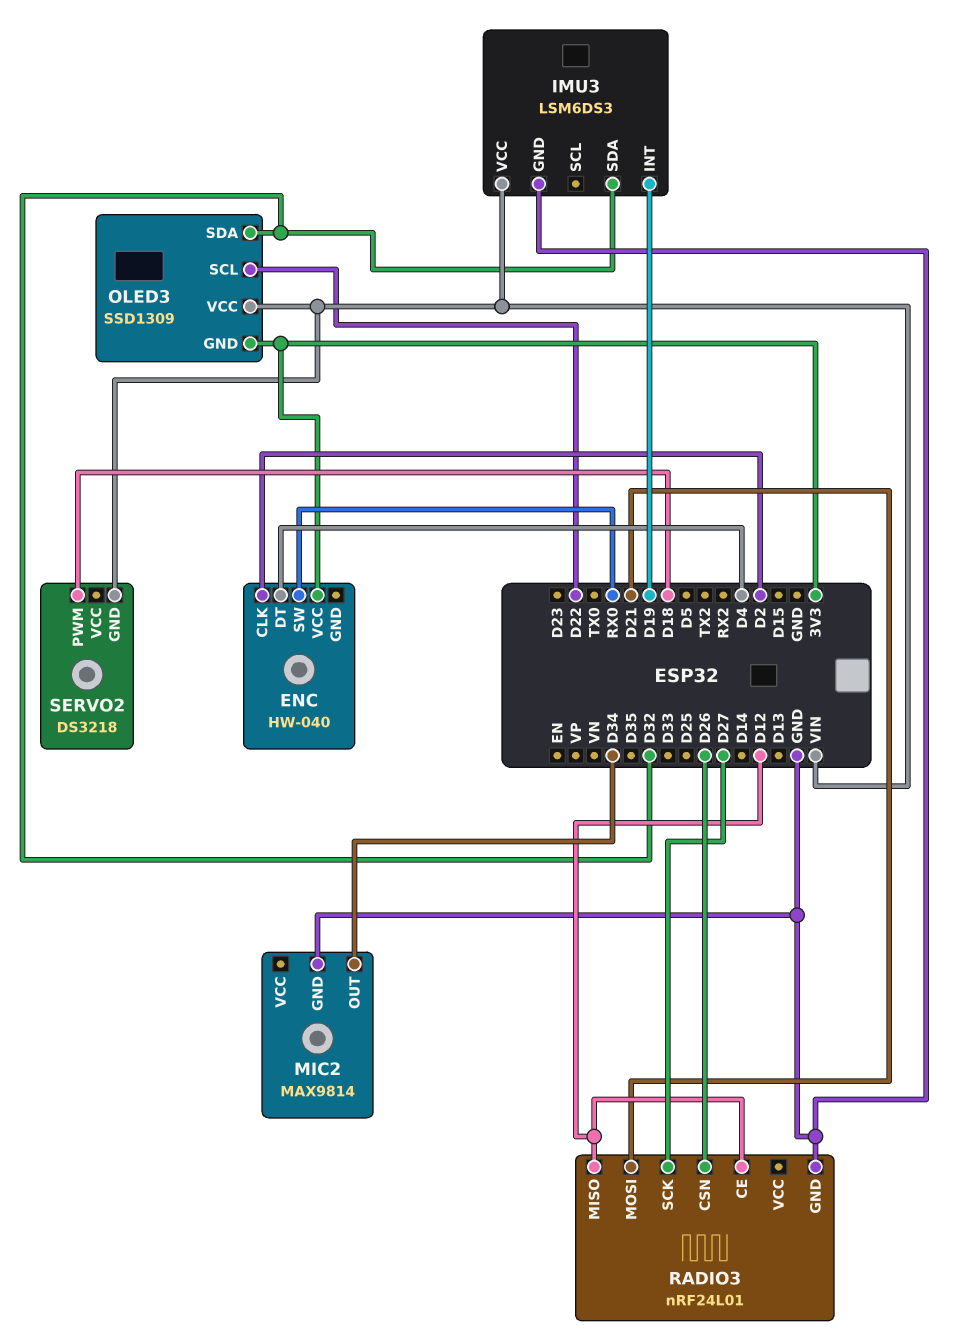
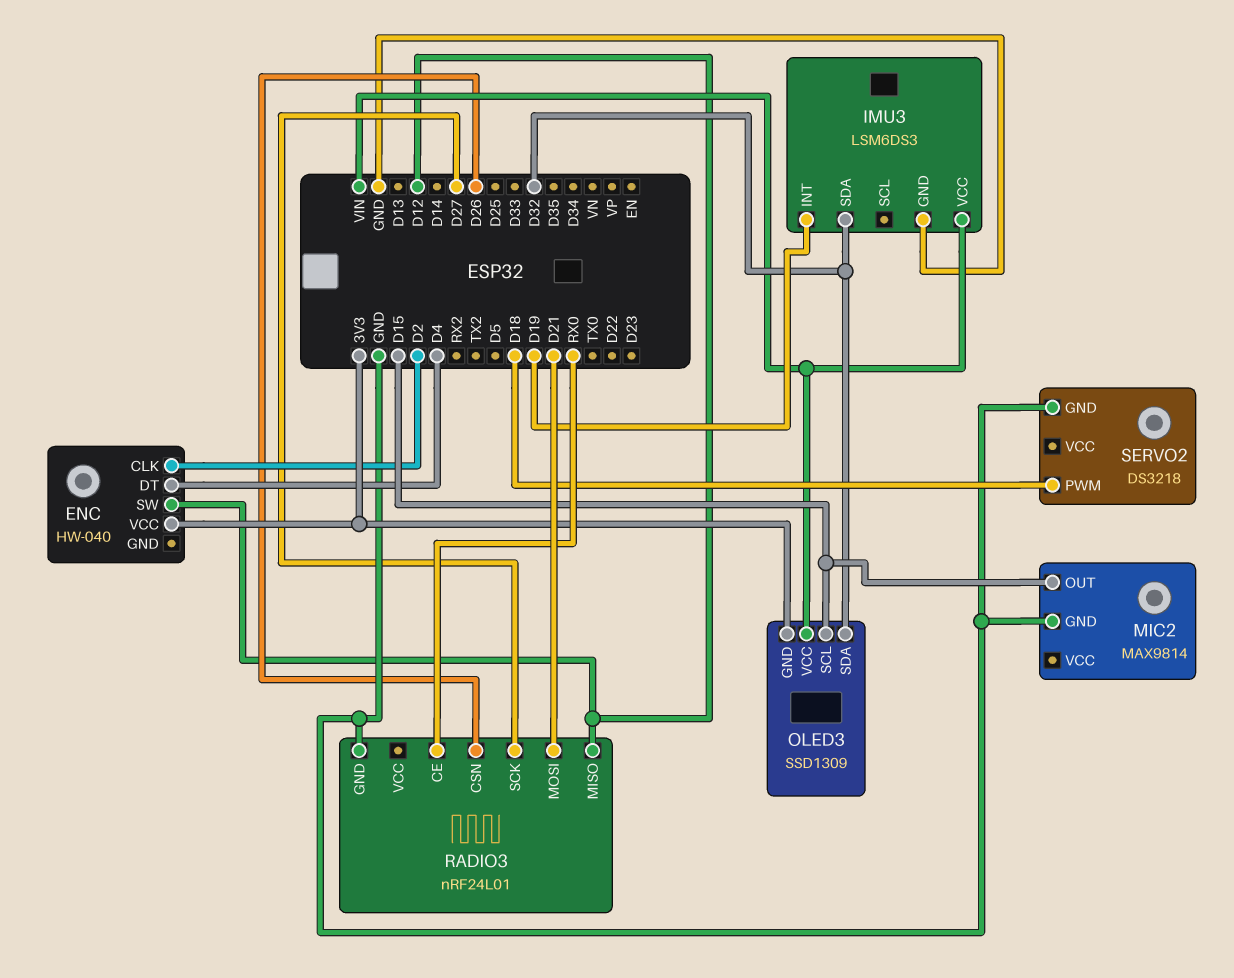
ENC pin SW: RX0 -> D12
MIC2 pin OUT: D34 -> D15
OLED3 pin SCL: D22 -> D15
RADIO3 pin CE: D12 -> RX0
SERVO2 pin GND: VIN -> GND

